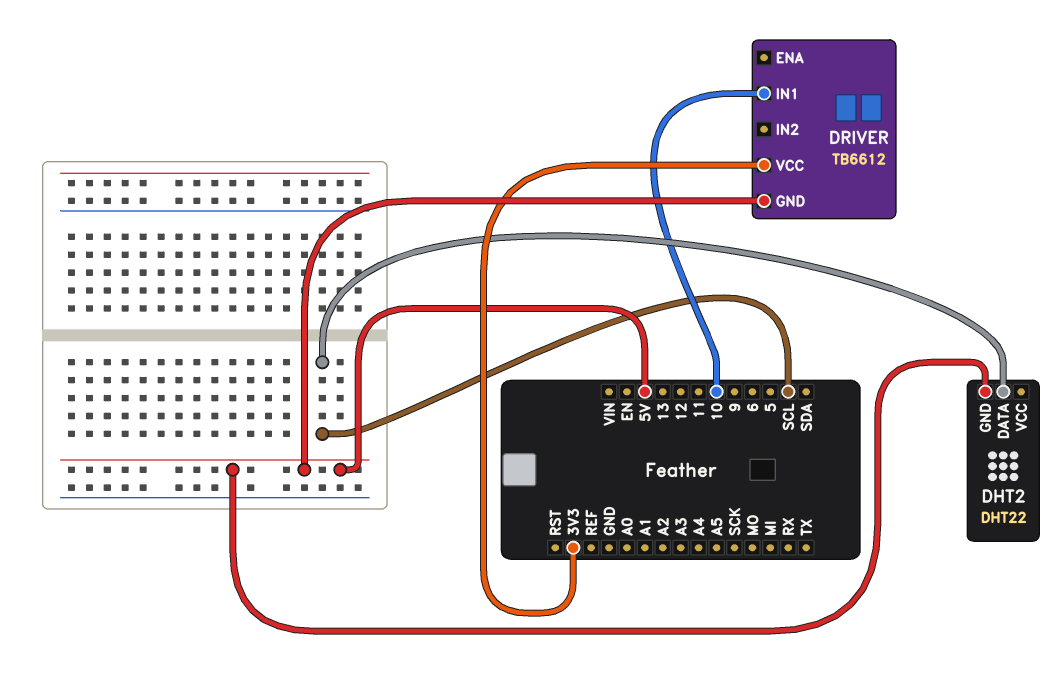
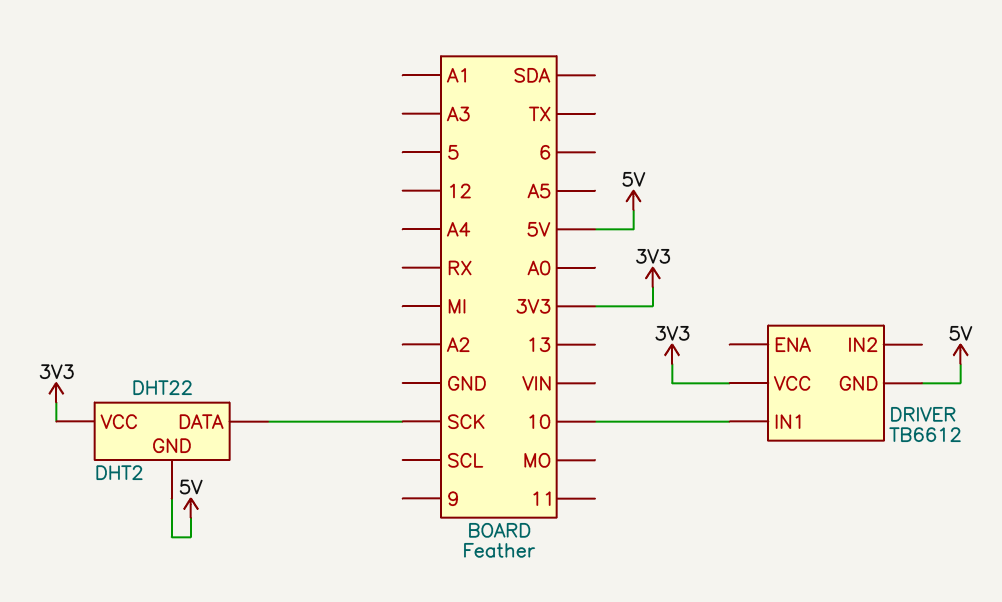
DHT2 pin DATA: SCL -> SCK
DHT2 pin VCC: none -> 3V3

